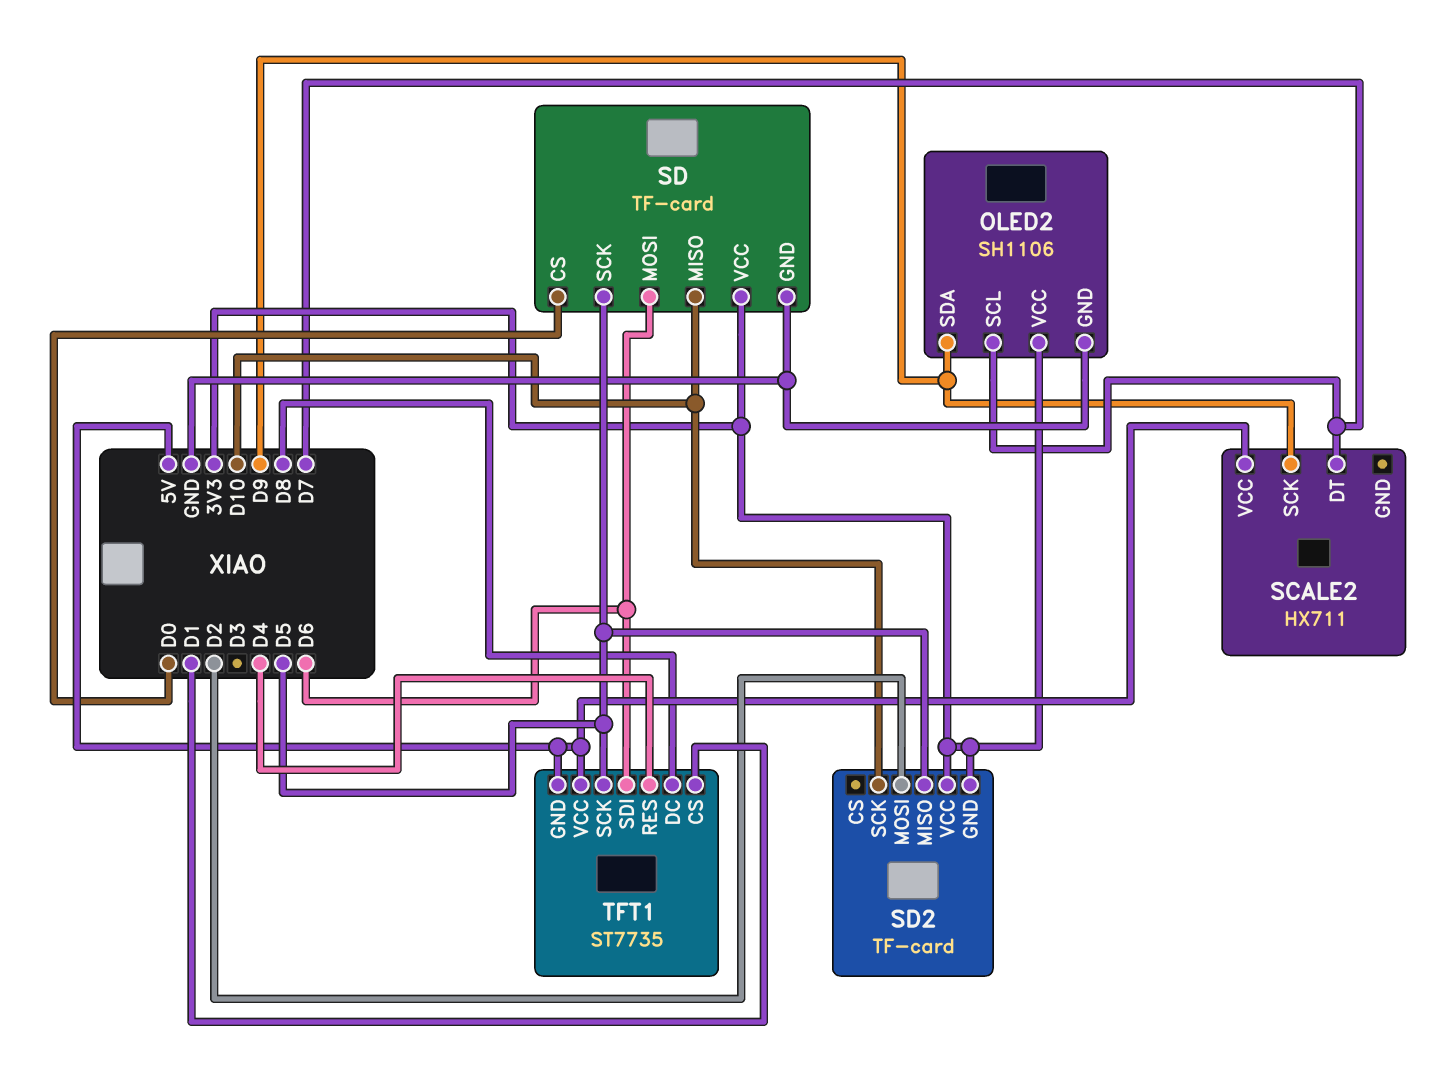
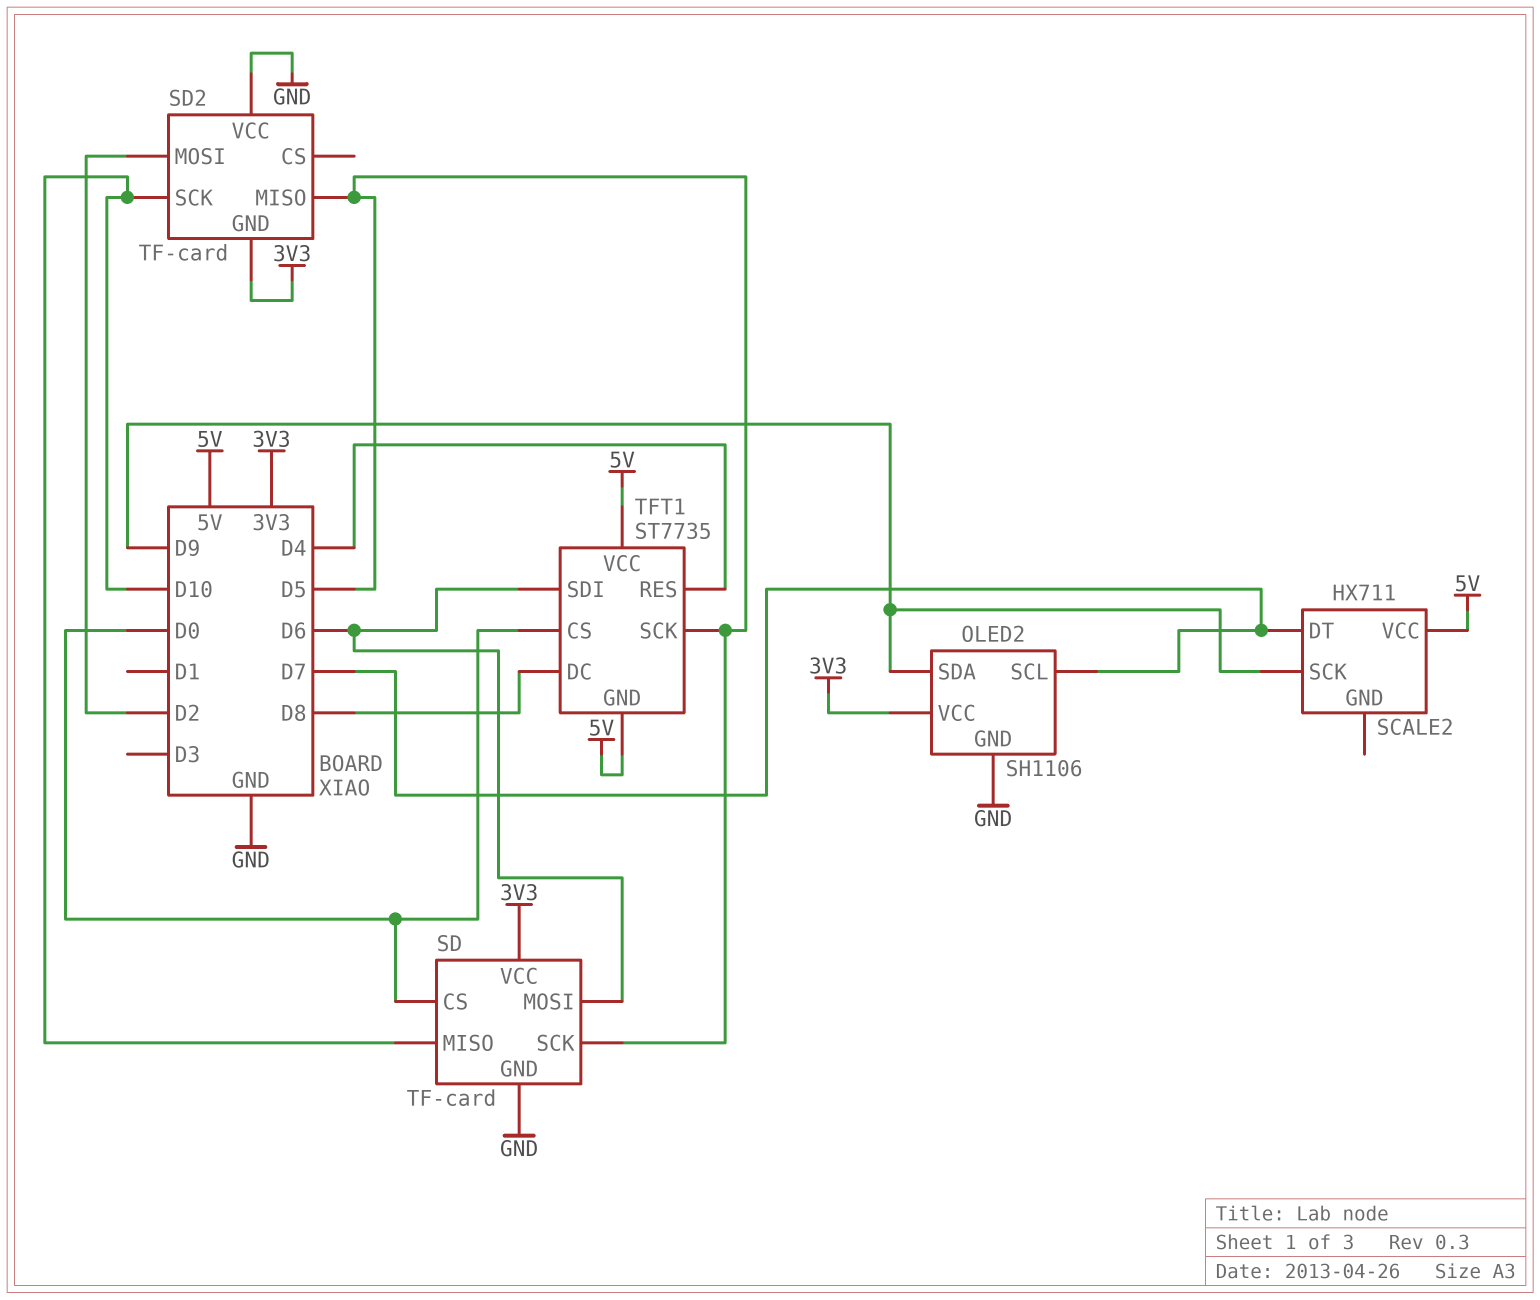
SD2 pin VCC: 3V3 -> GND
TFT1 pin CS: D1 -> D0

